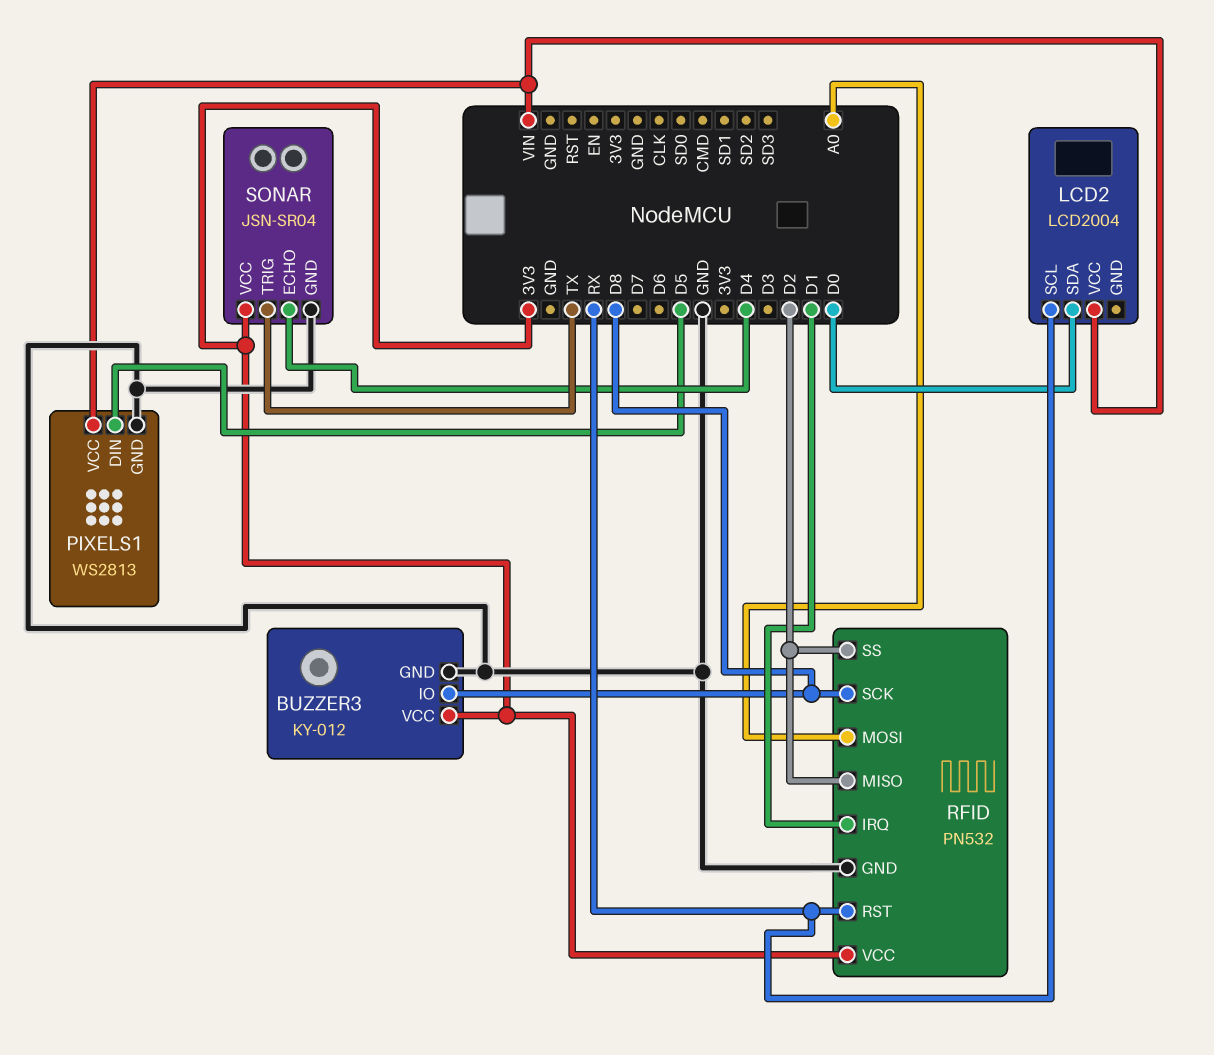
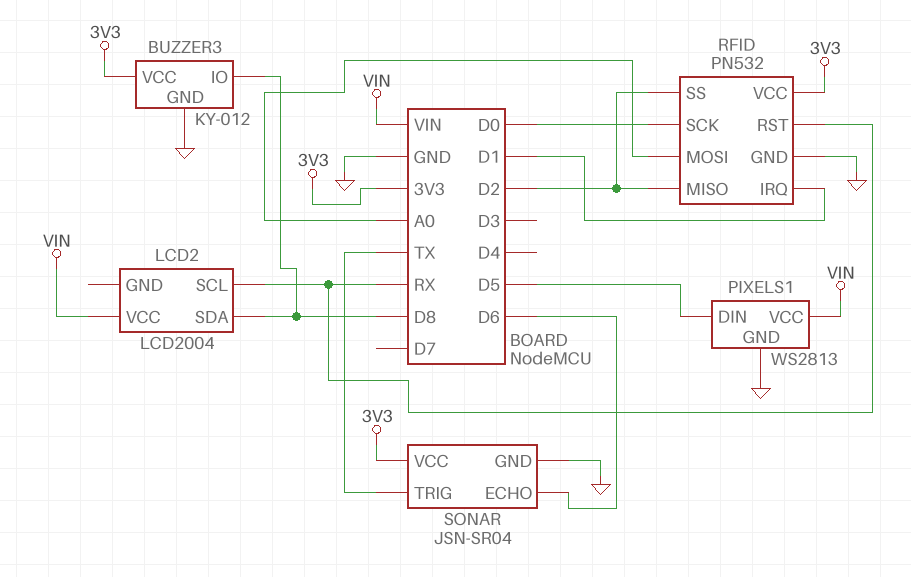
LCD2 pin SDA: D0 -> D8
RFID pin SCK: D8 -> D0
SONAR pin ECHO: D4 -> D6

